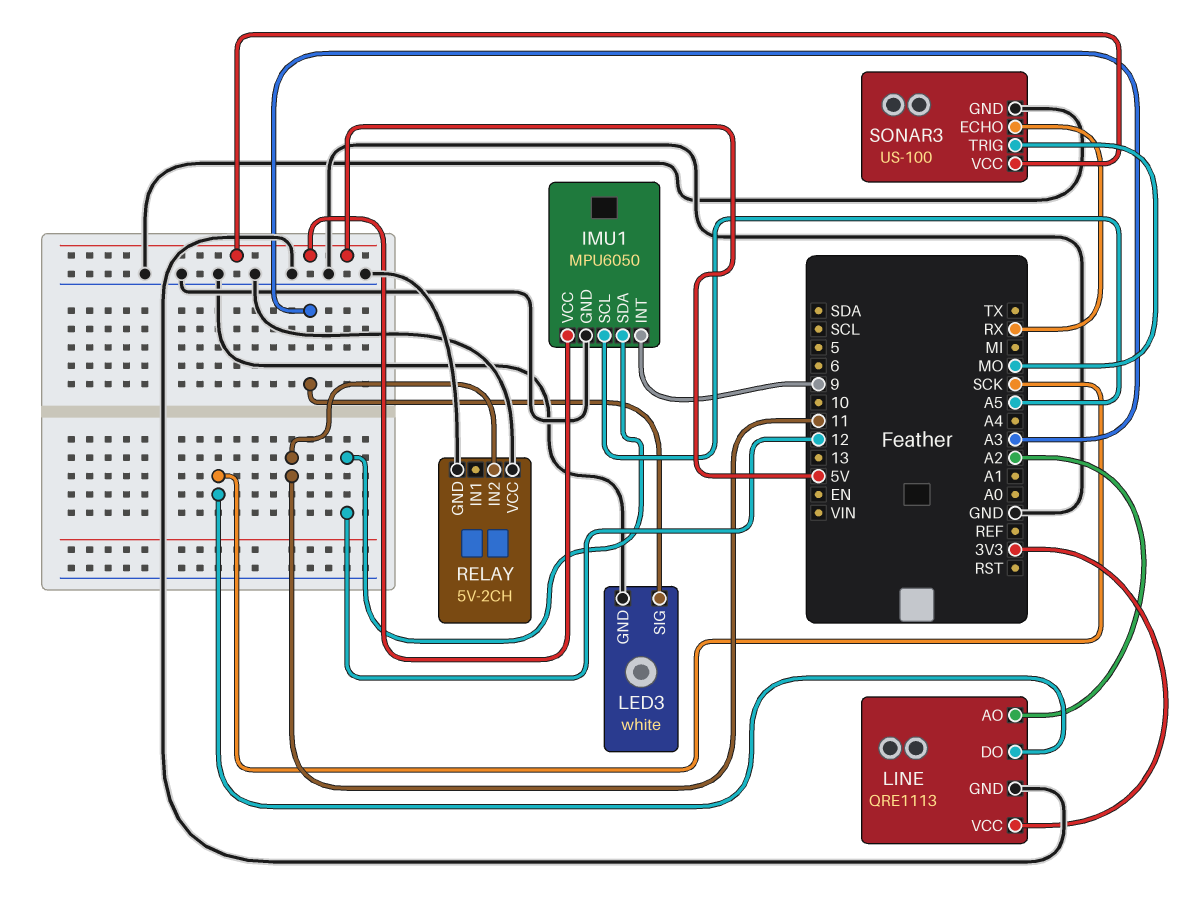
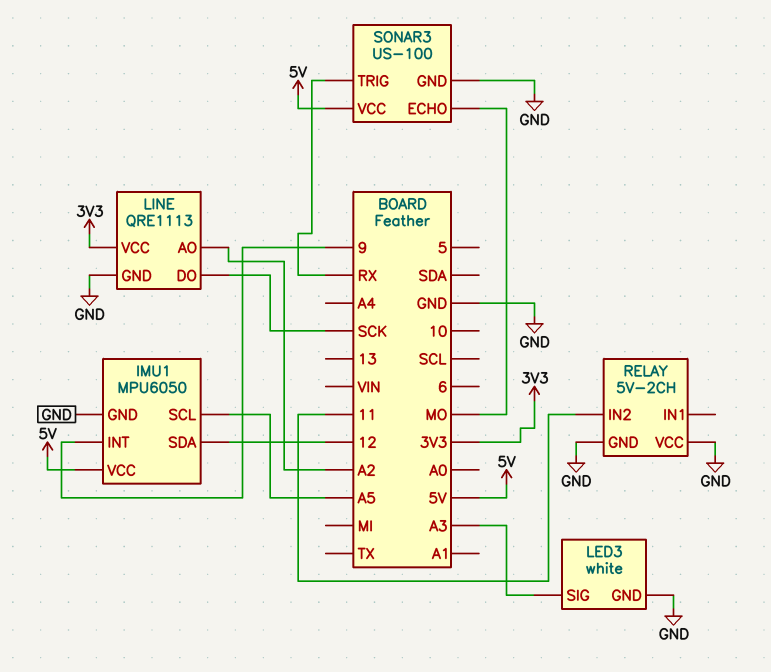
SONAR3 pin ECHO: RX -> MO
SONAR3 pin TRIG: MO -> RX

